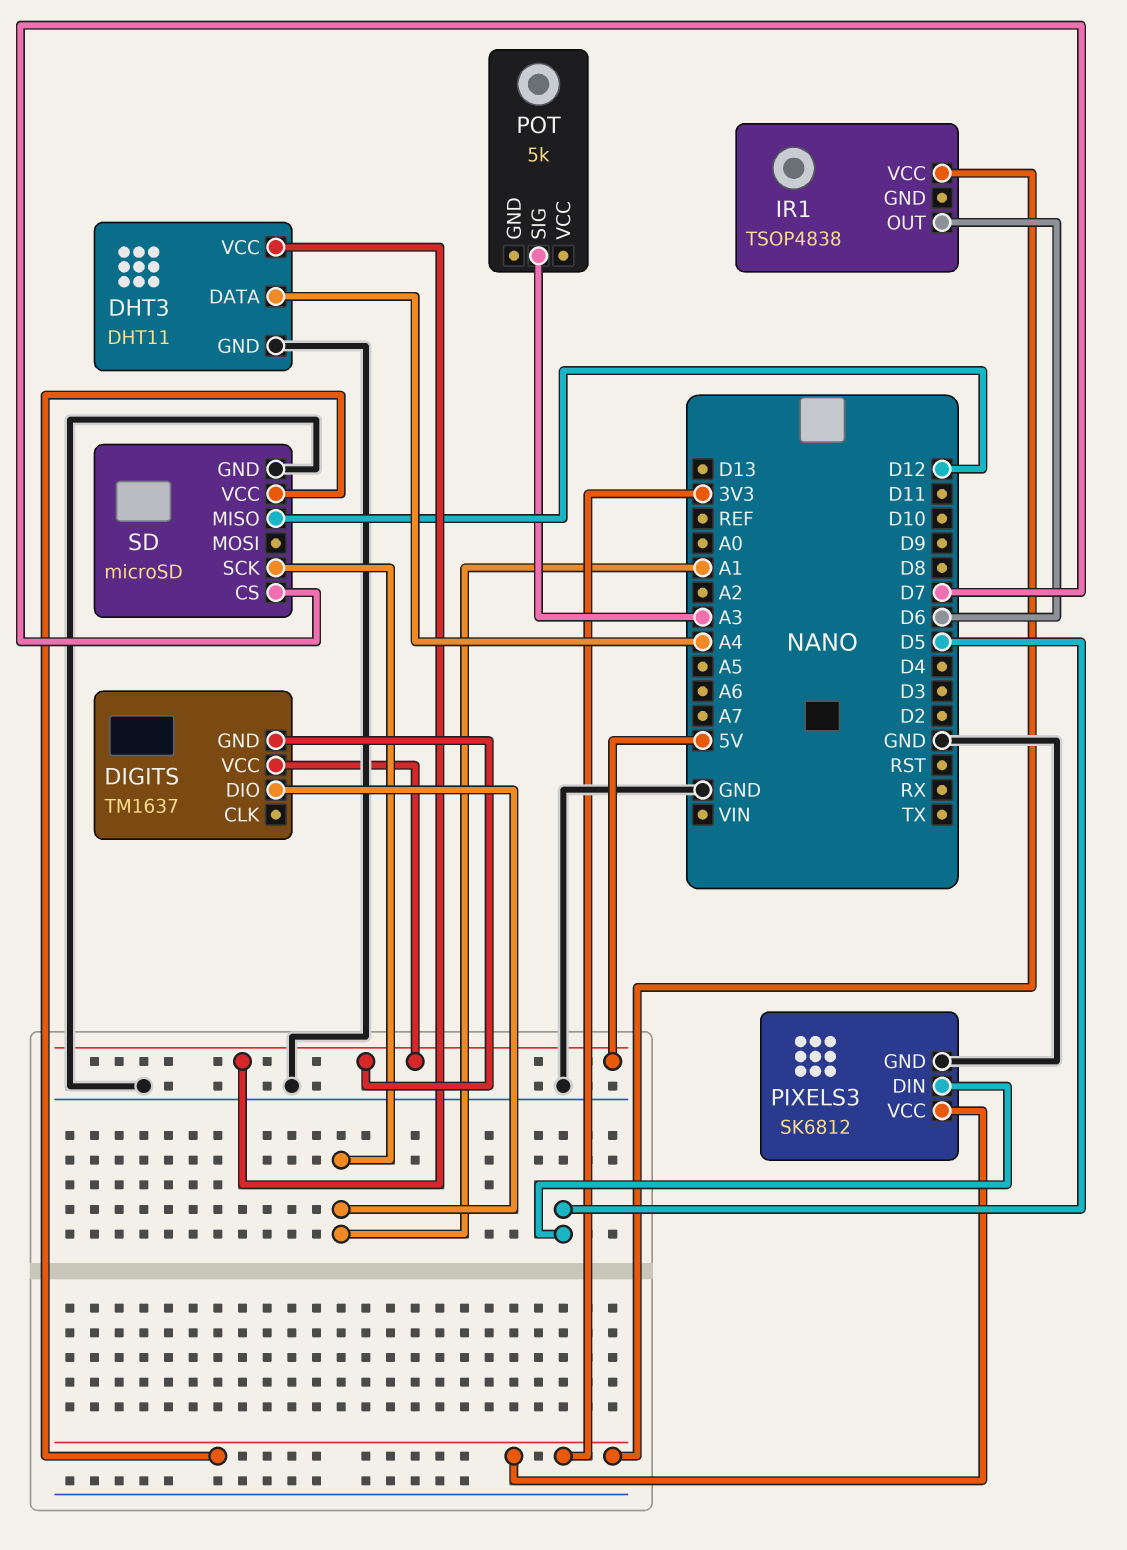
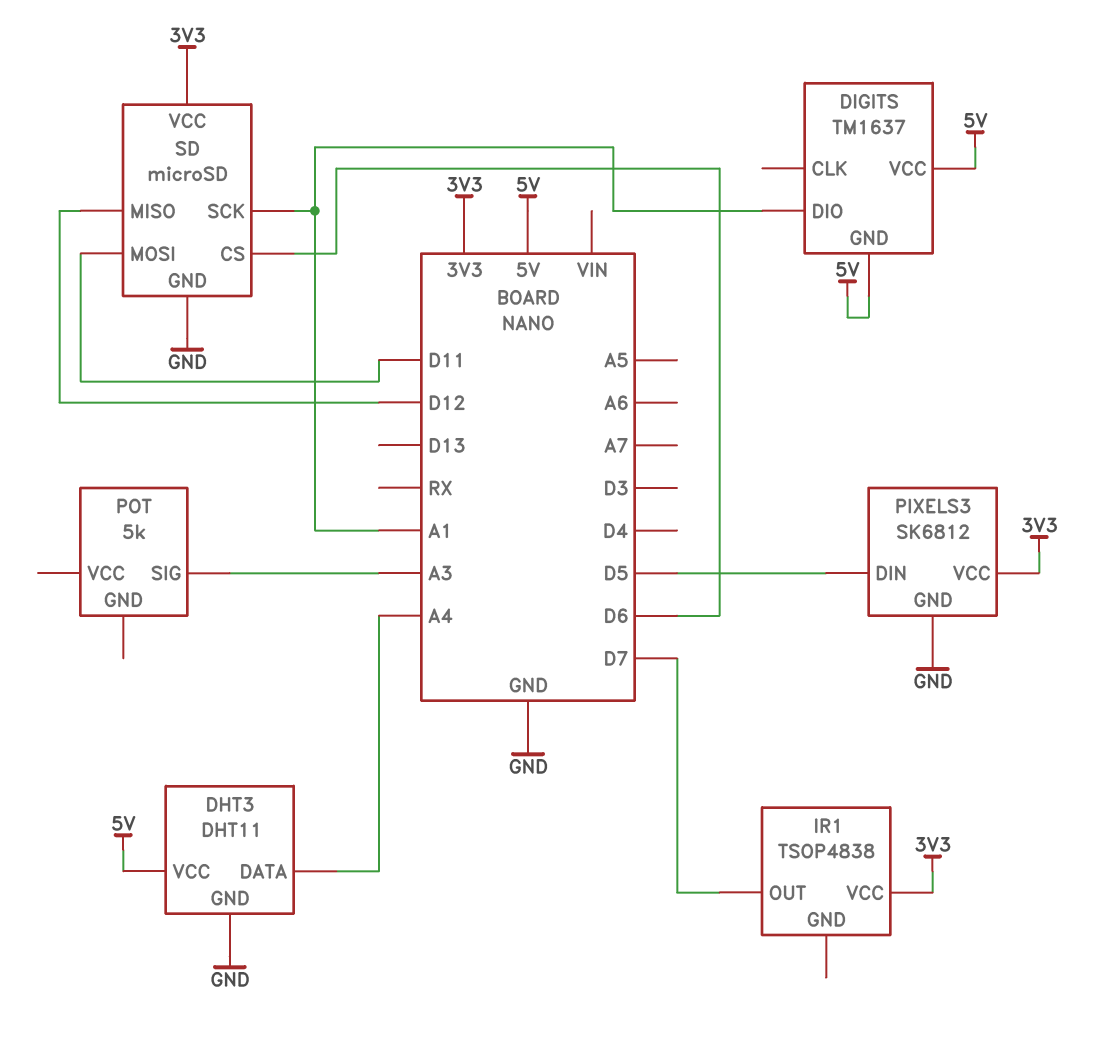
IR1 pin OUT: D6 -> D7
SD pin CS: D7 -> D6
SD pin MOSI: none -> D11

